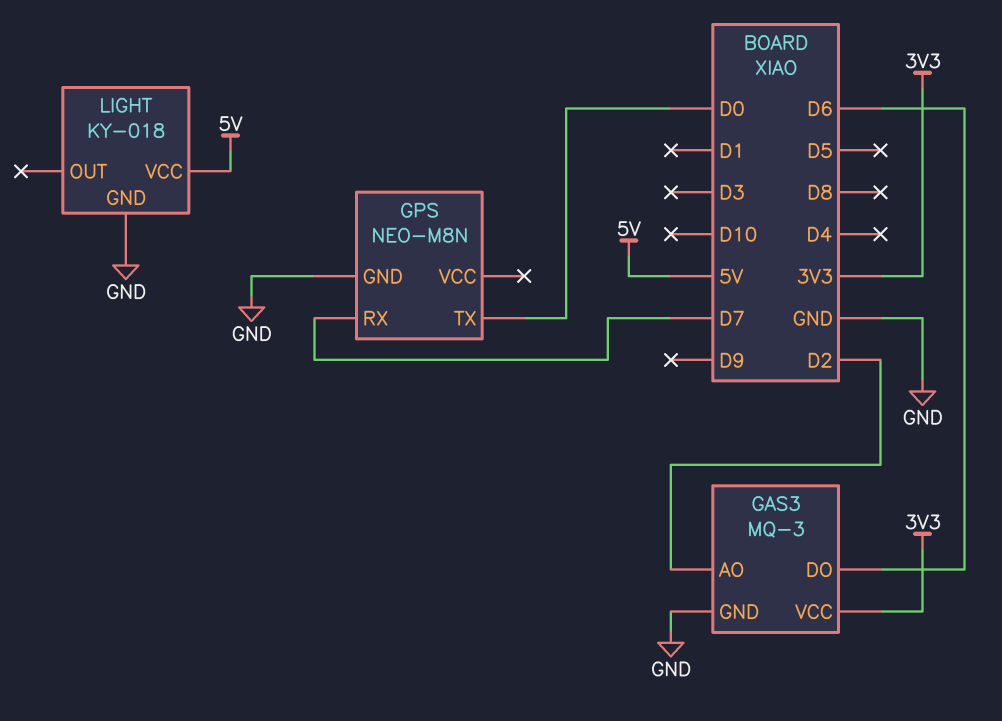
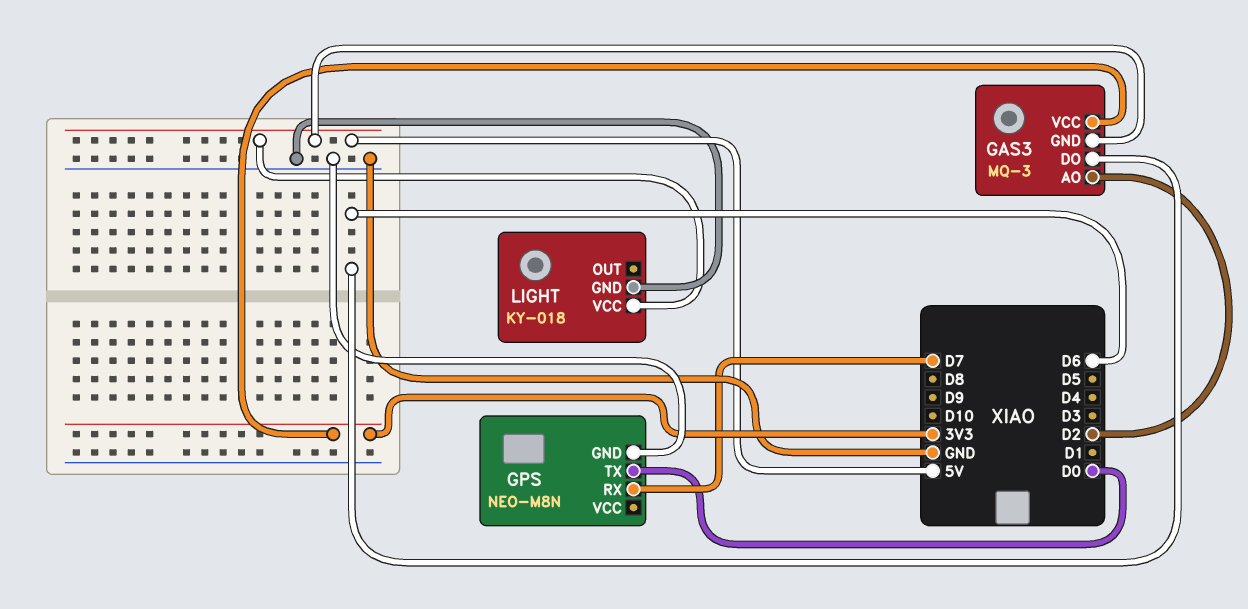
GAS3 pin GND: GND -> 5V

